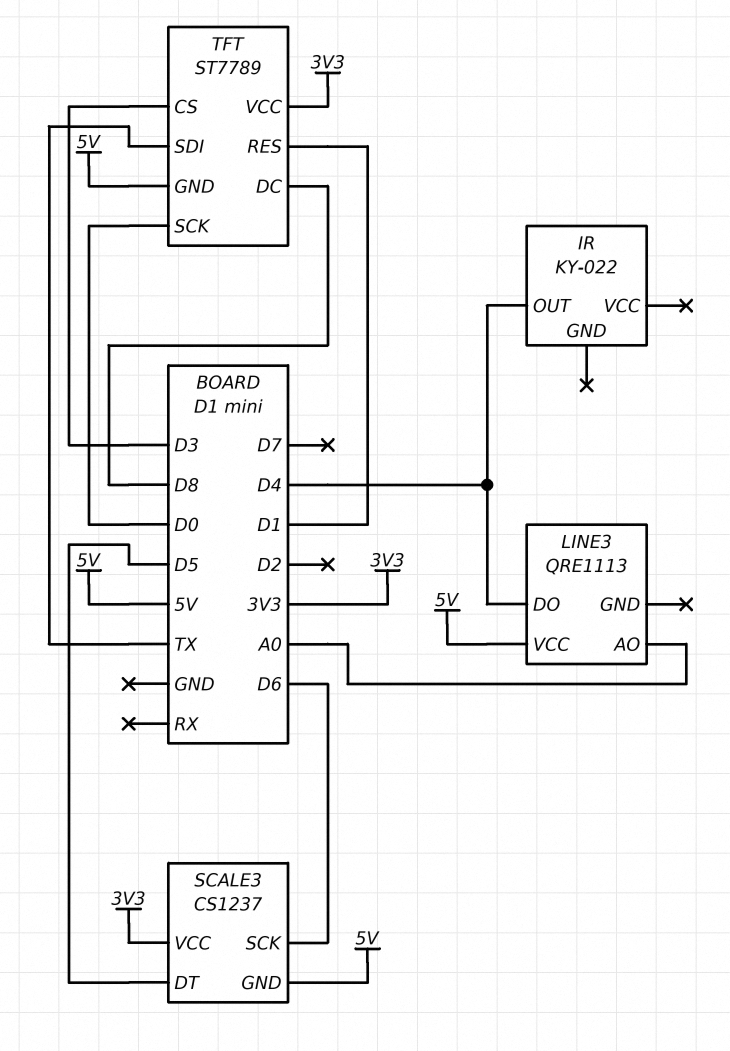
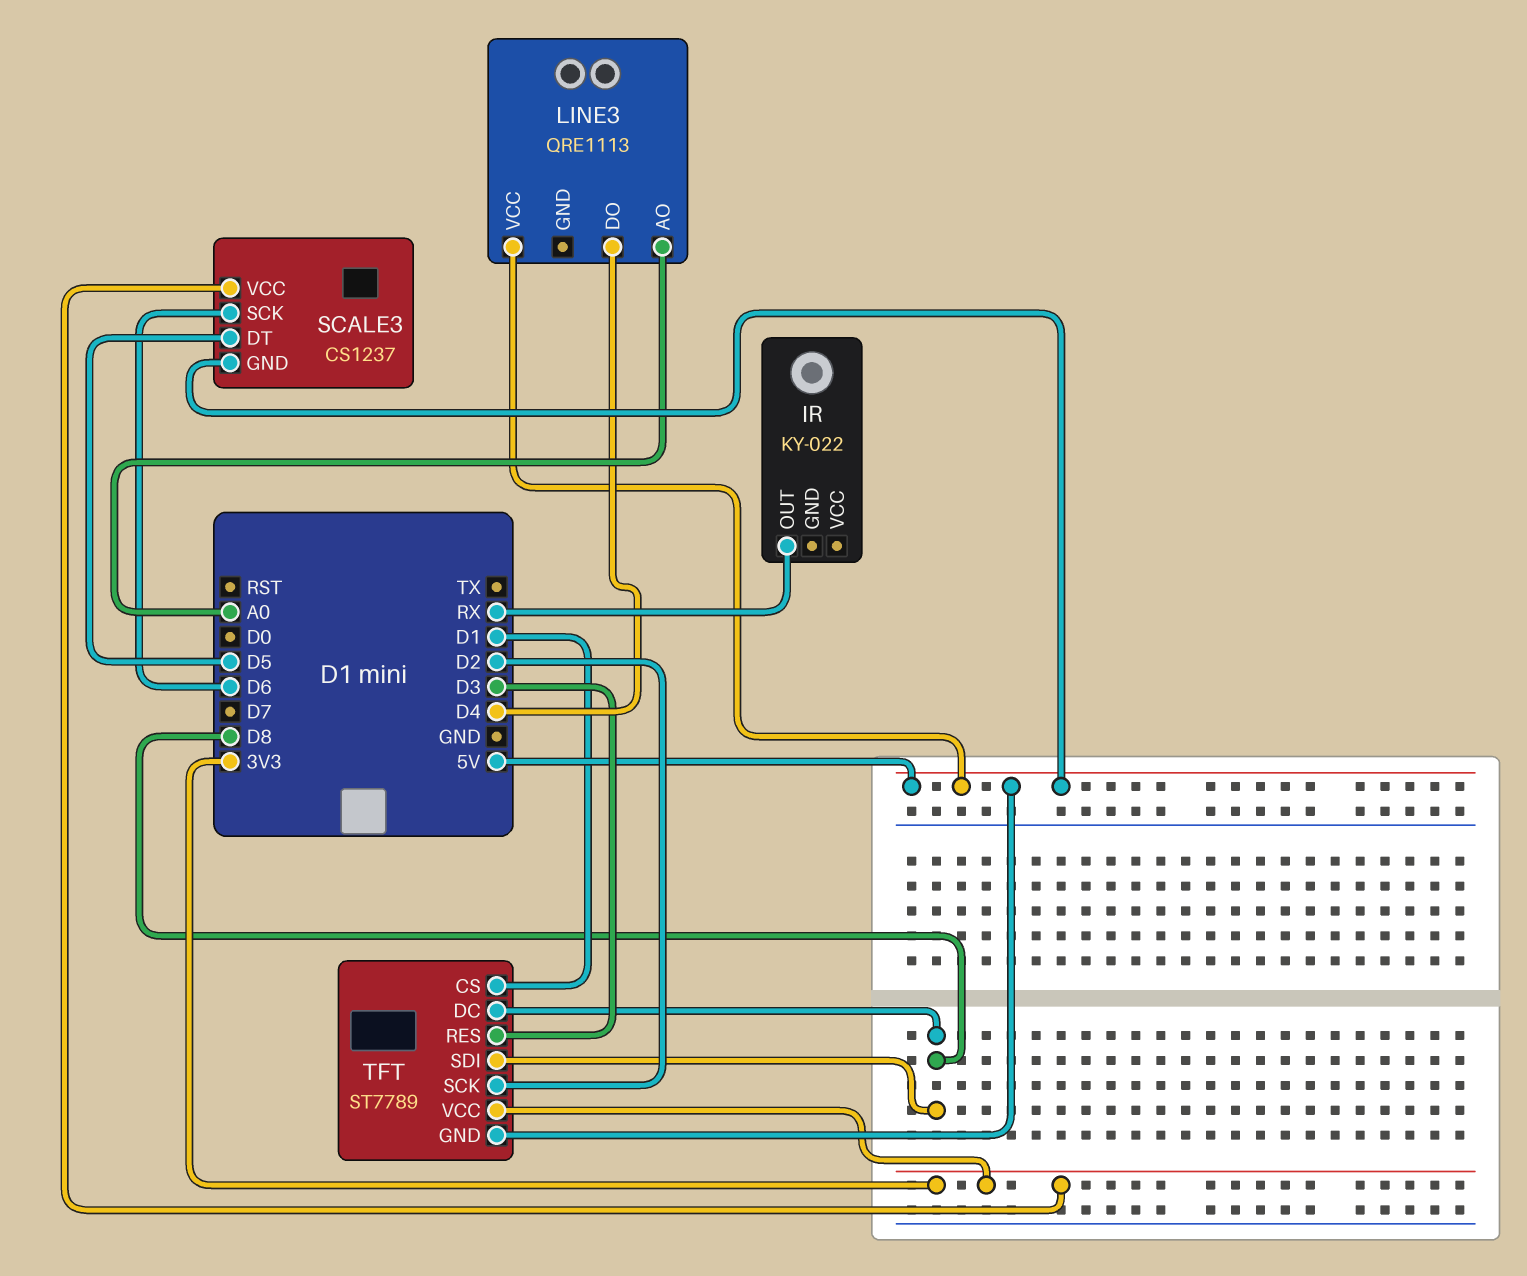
IR pin OUT: D4 -> RX
TFT pin CS: D3 -> D1
TFT pin RES: D1 -> D3
TFT pin SCK: D0 -> D2
TFT pin SDI: TX -> D8

